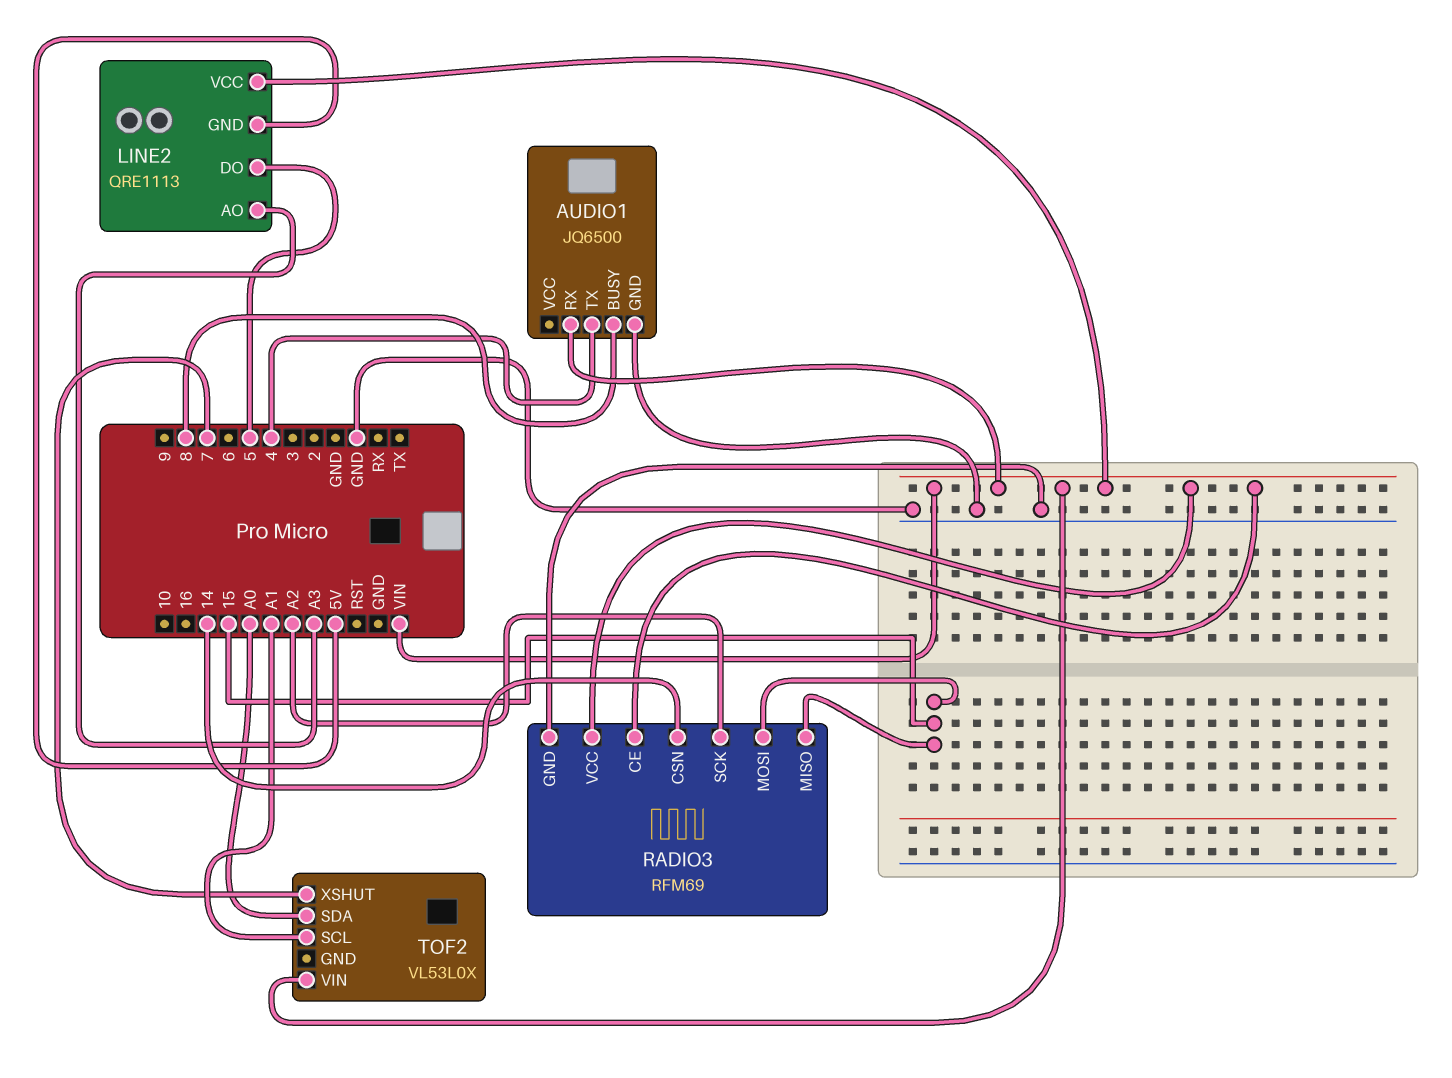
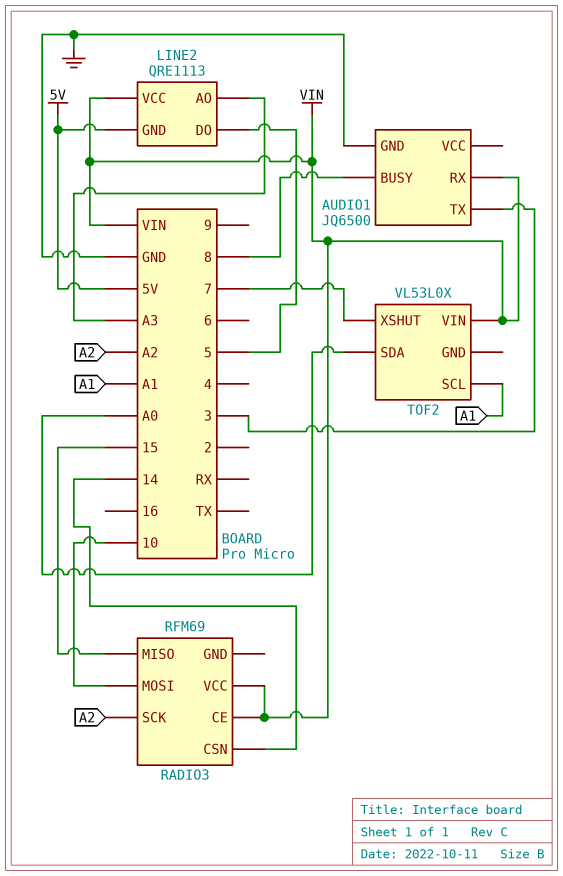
AUDIO1 pin TX: 4 -> 3
RADIO3 pin GND: GND -> none
RADIO3 pin MOSI: 15 -> 10

